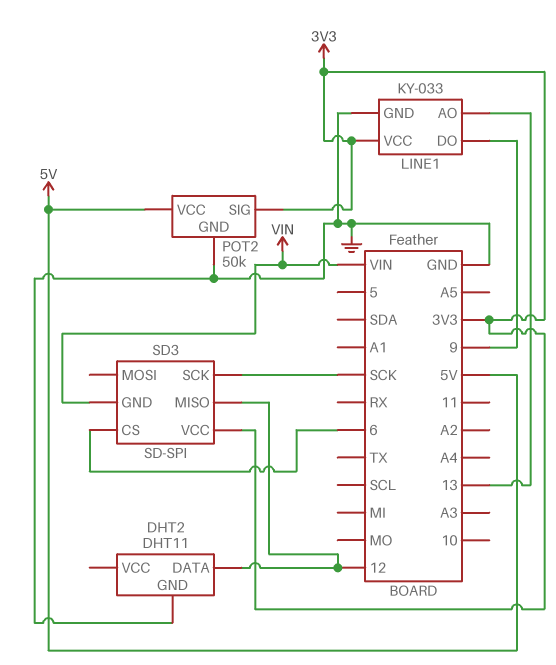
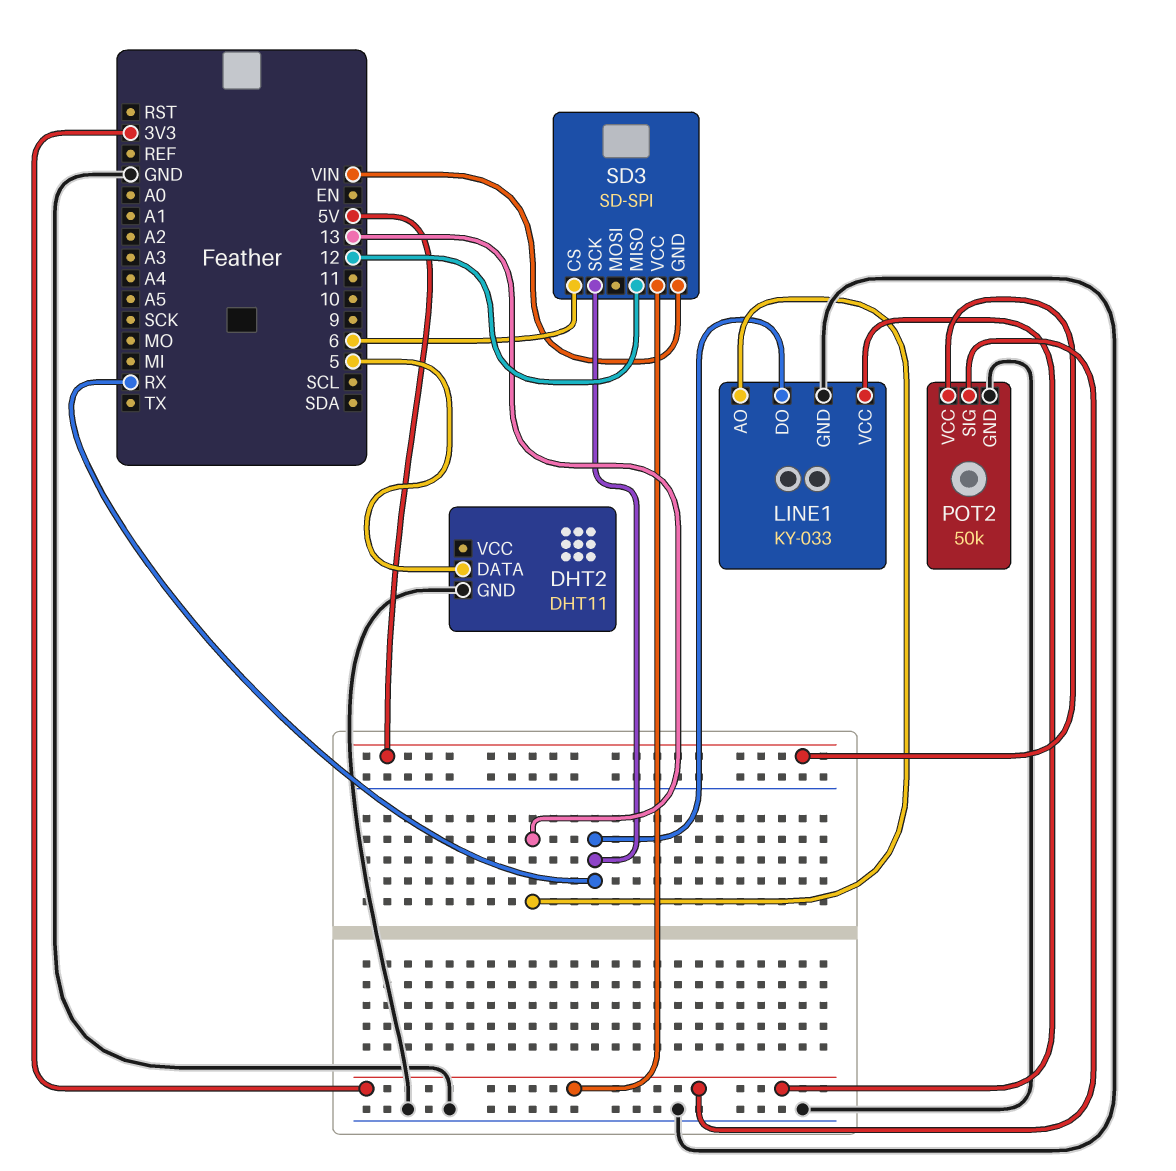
DHT2 pin DATA: 12 -> 5
LINE1 pin DO: 9 -> RX
SD3 pin SCK: SCK -> RX

